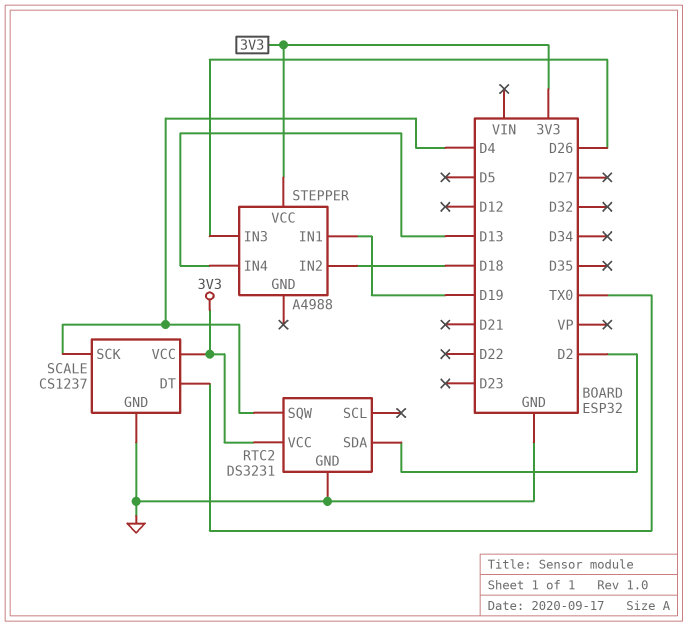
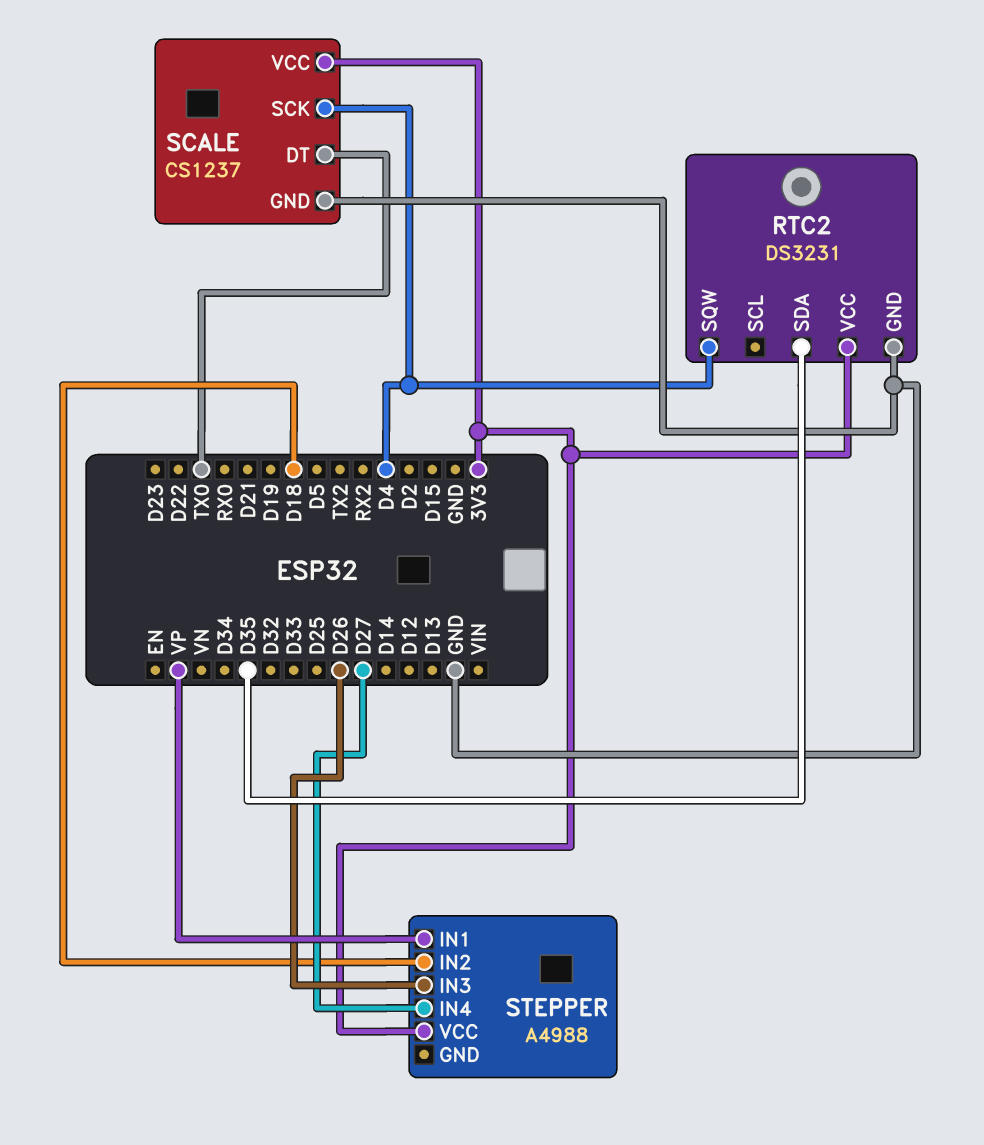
RTC2 pin SDA: D2 -> D35
STEPPER pin IN1: D19 -> VP
STEPPER pin IN4: D13 -> D27

